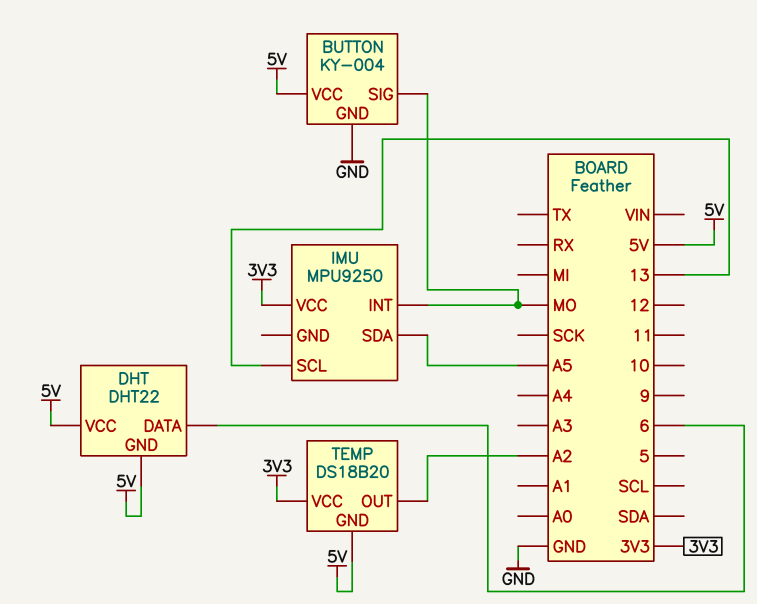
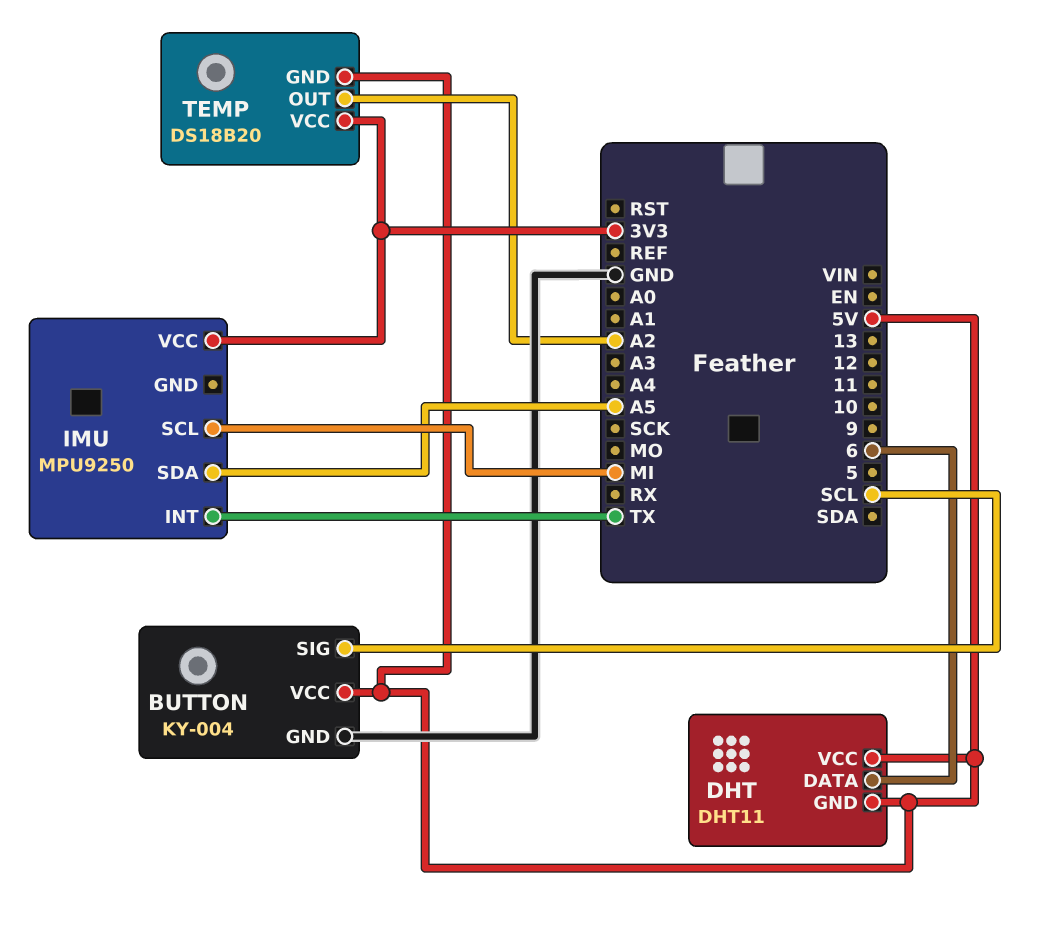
BUTTON pin SIG: MO -> SCL
DHT: DHT22 -> DHT11
IMU pin INT: MO -> TX
IMU pin SCL: 13 -> MI

